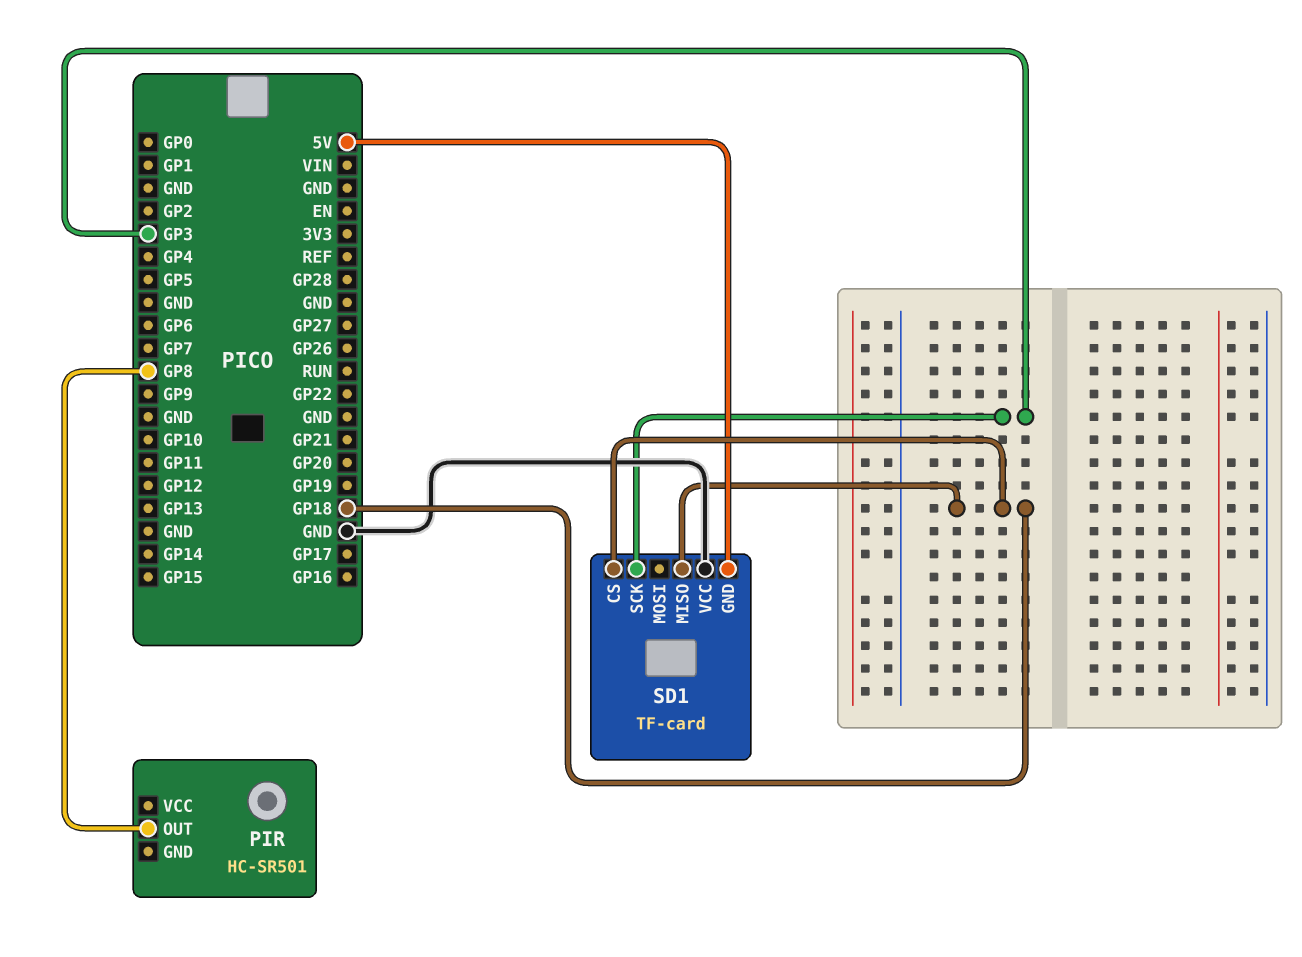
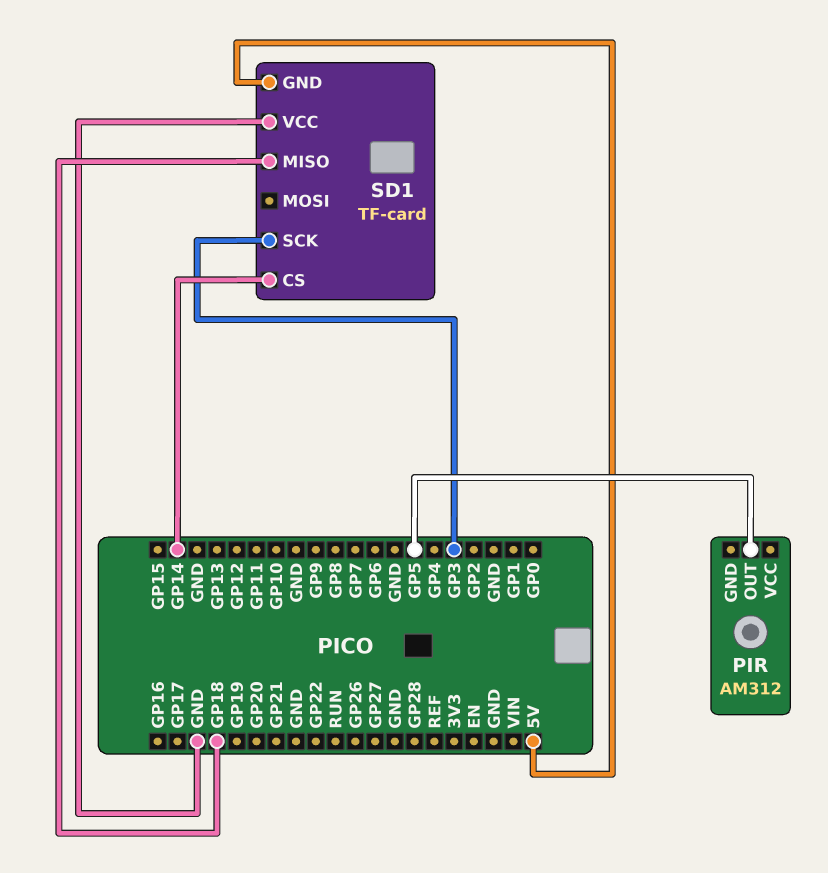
PIR: HC-SR501 -> AM312
PIR pin OUT: GP8 -> GP5
SD1 pin CS: GP18 -> GP14

